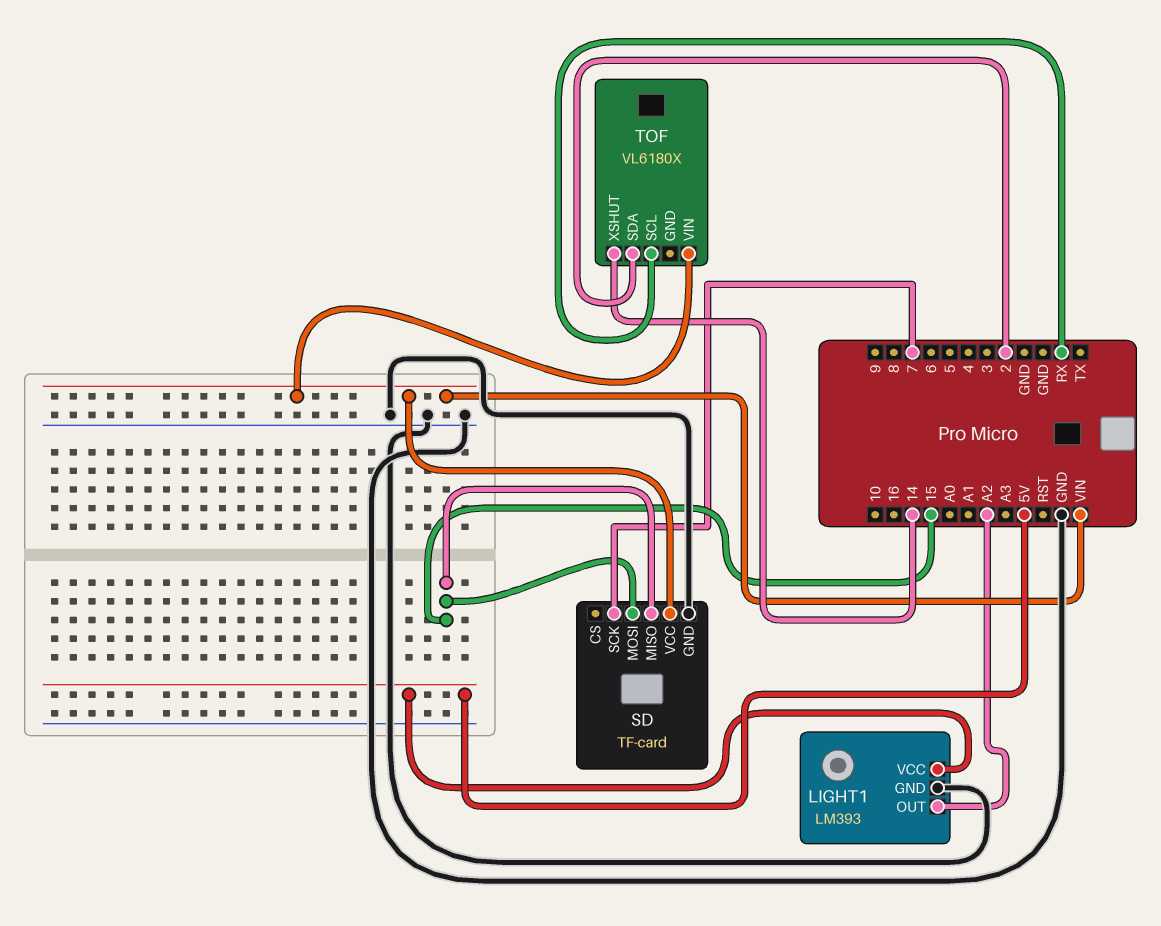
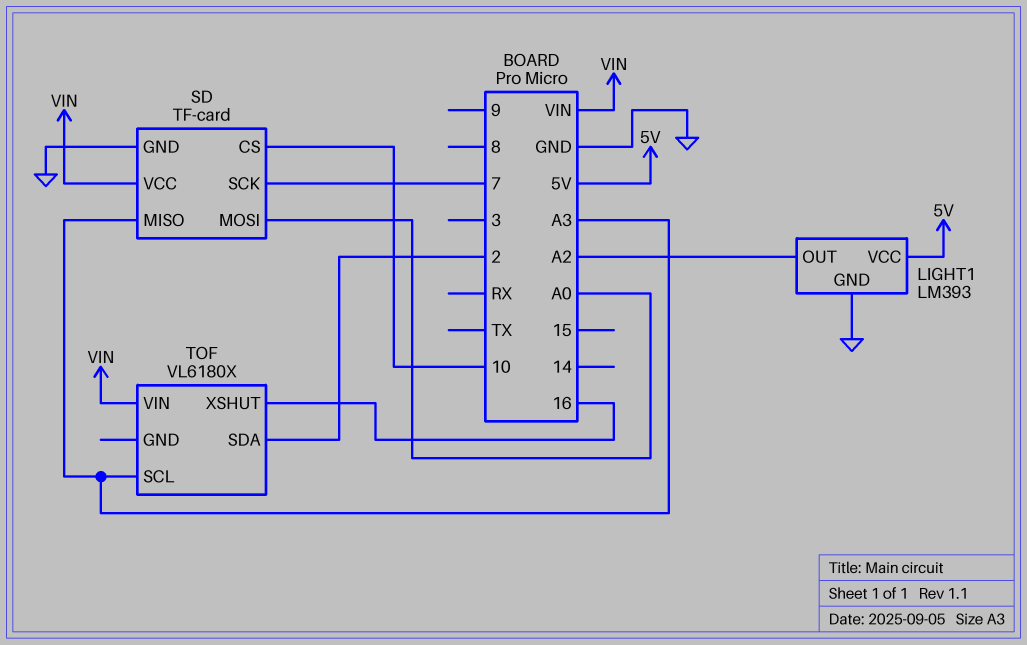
SD pin CS: none -> 10
SD pin MISO: 15 -> A3
SD pin MOSI: 15 -> A0
TOF pin SCL: RX -> A3
TOF pin XSHUT: 14 -> 16

